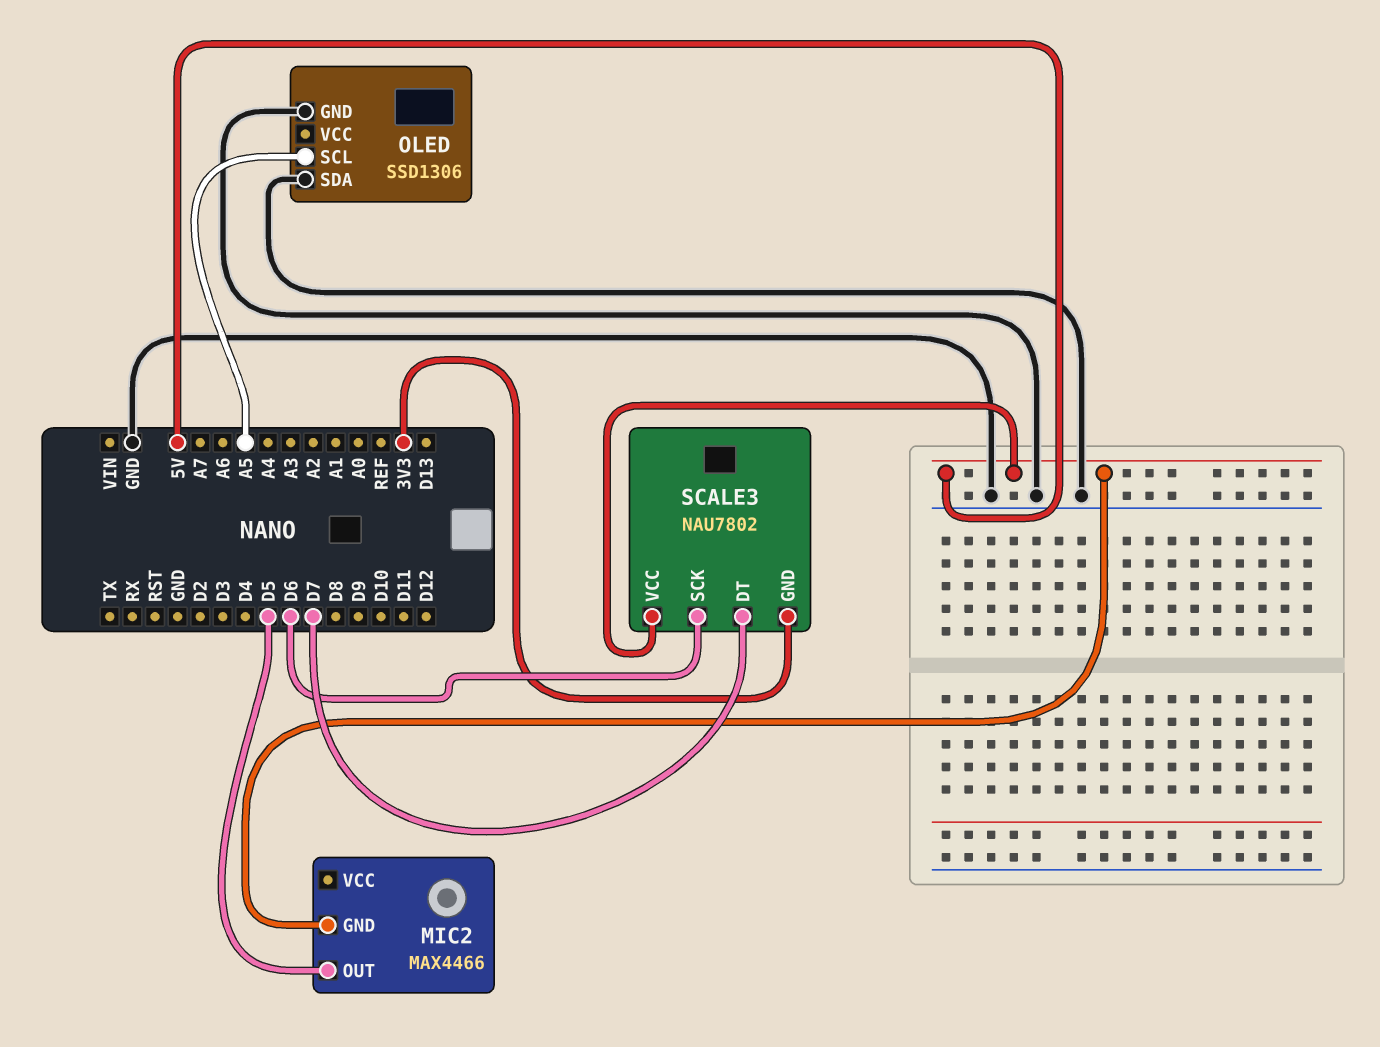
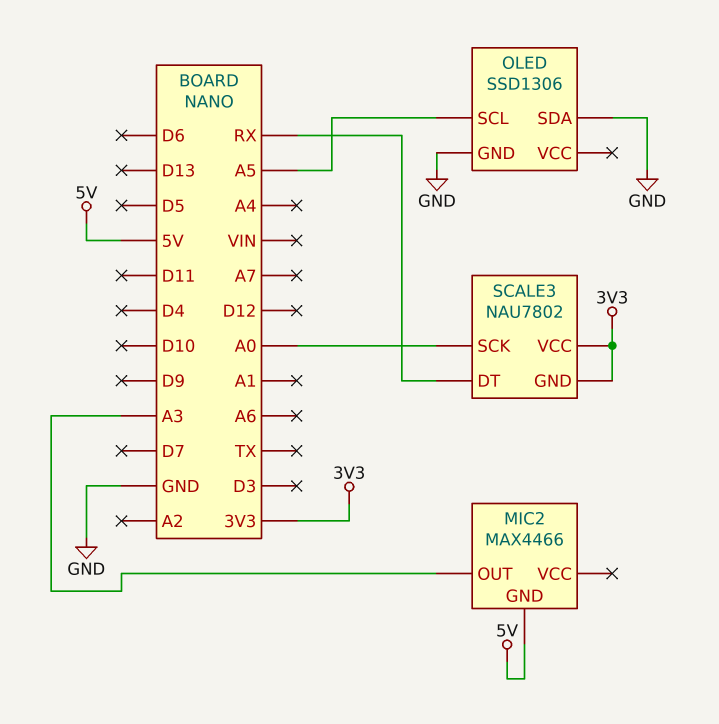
MIC2 pin OUT: D5 -> A3
SCALE3 pin DT: D7 -> RX
SCALE3 pin SCK: D6 -> A0
SCALE3 pin VCC: 5V -> 3V3

